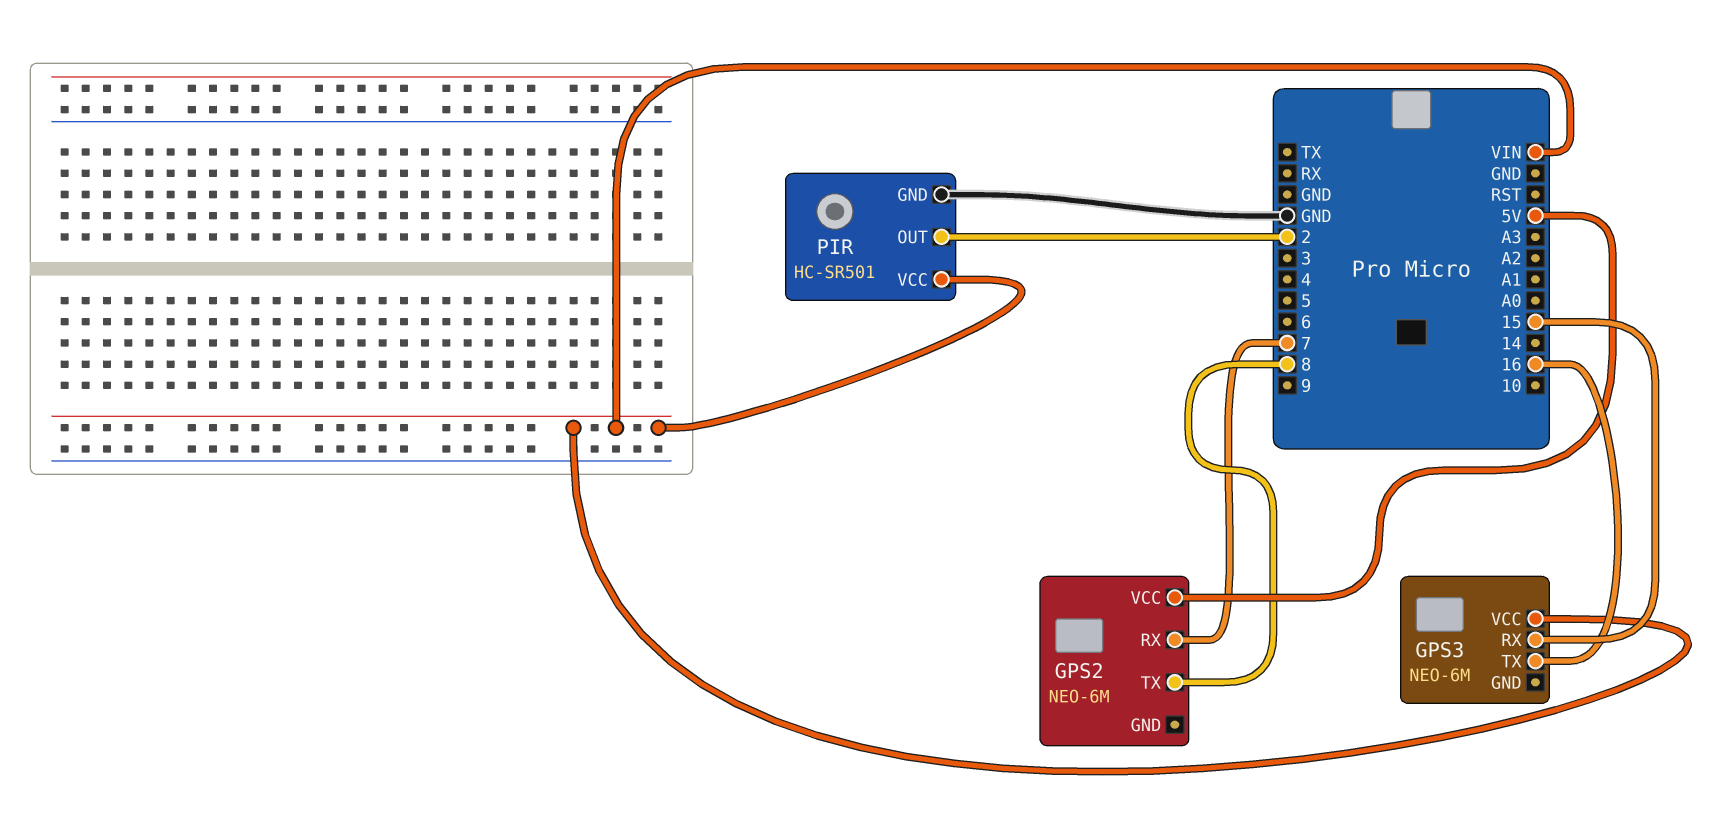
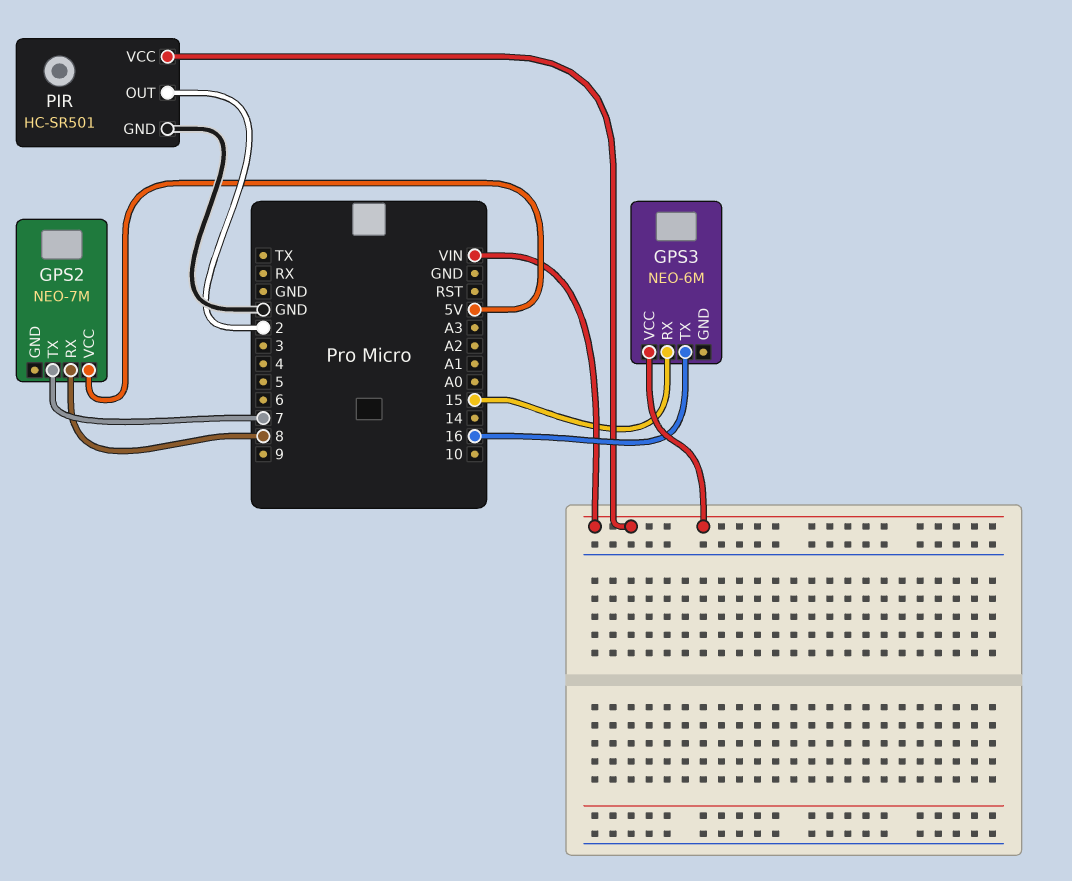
GPS2: NEO-6M -> NEO-7M
GPS2 pin RX: 7 -> 8
GPS2 pin TX: 8 -> 7

